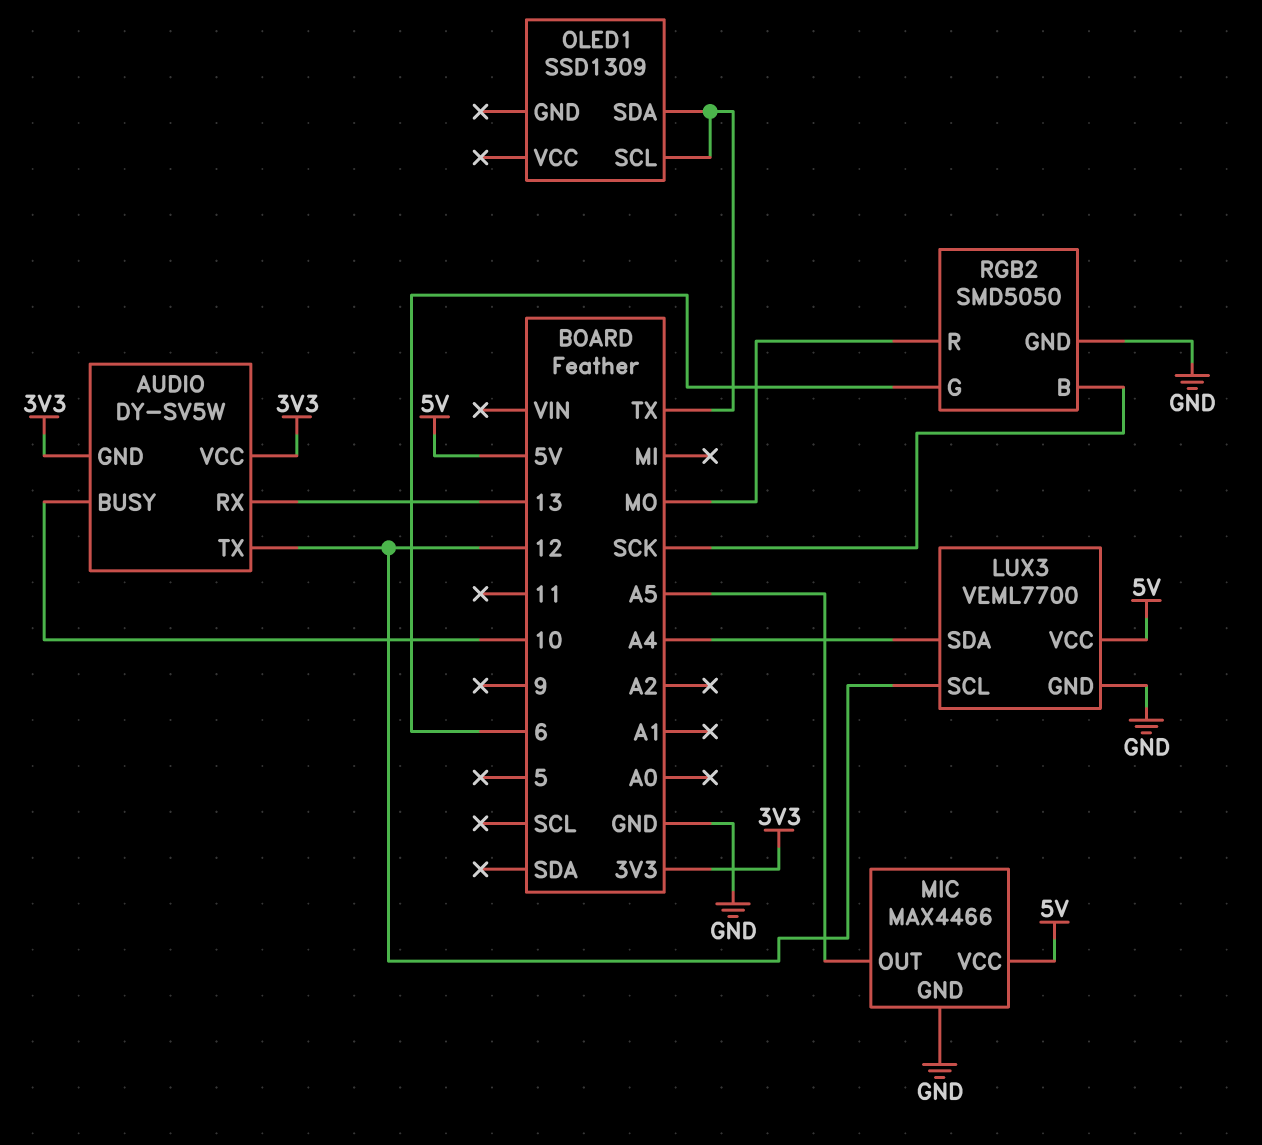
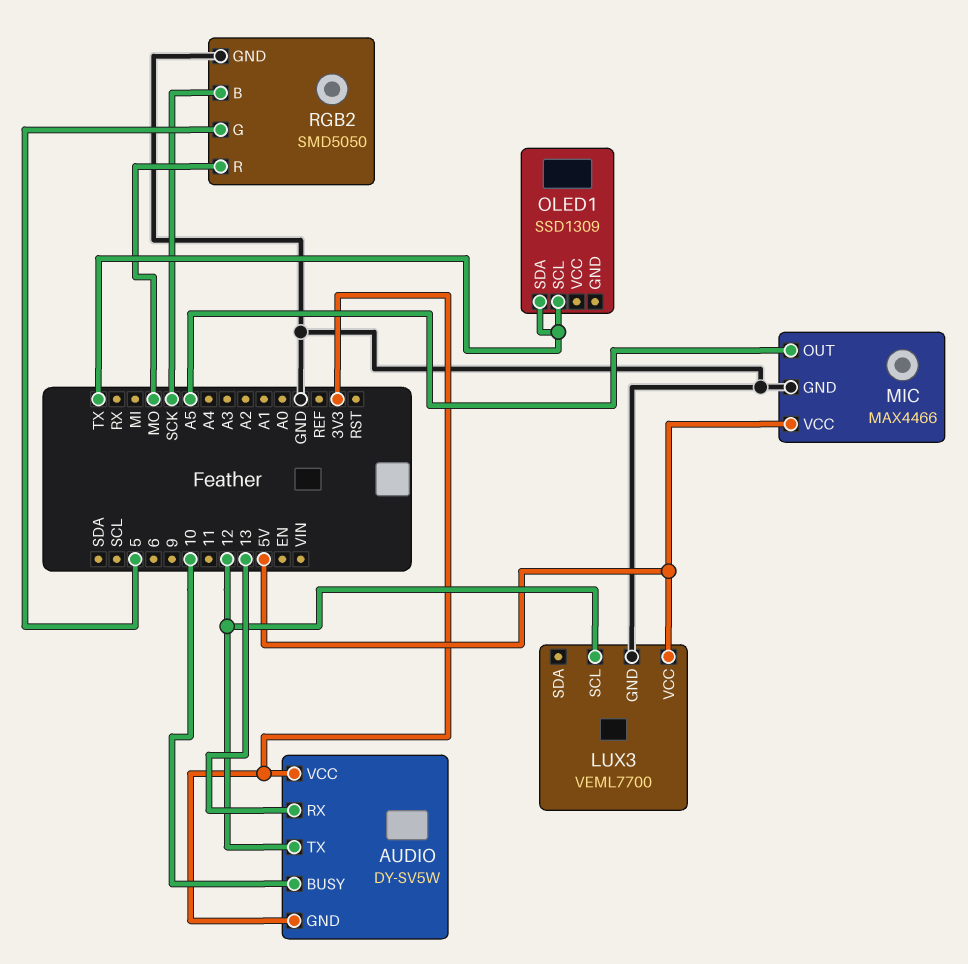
LUX3 pin SDA: A4 -> none
RGB2 pin G: 6 -> 5

